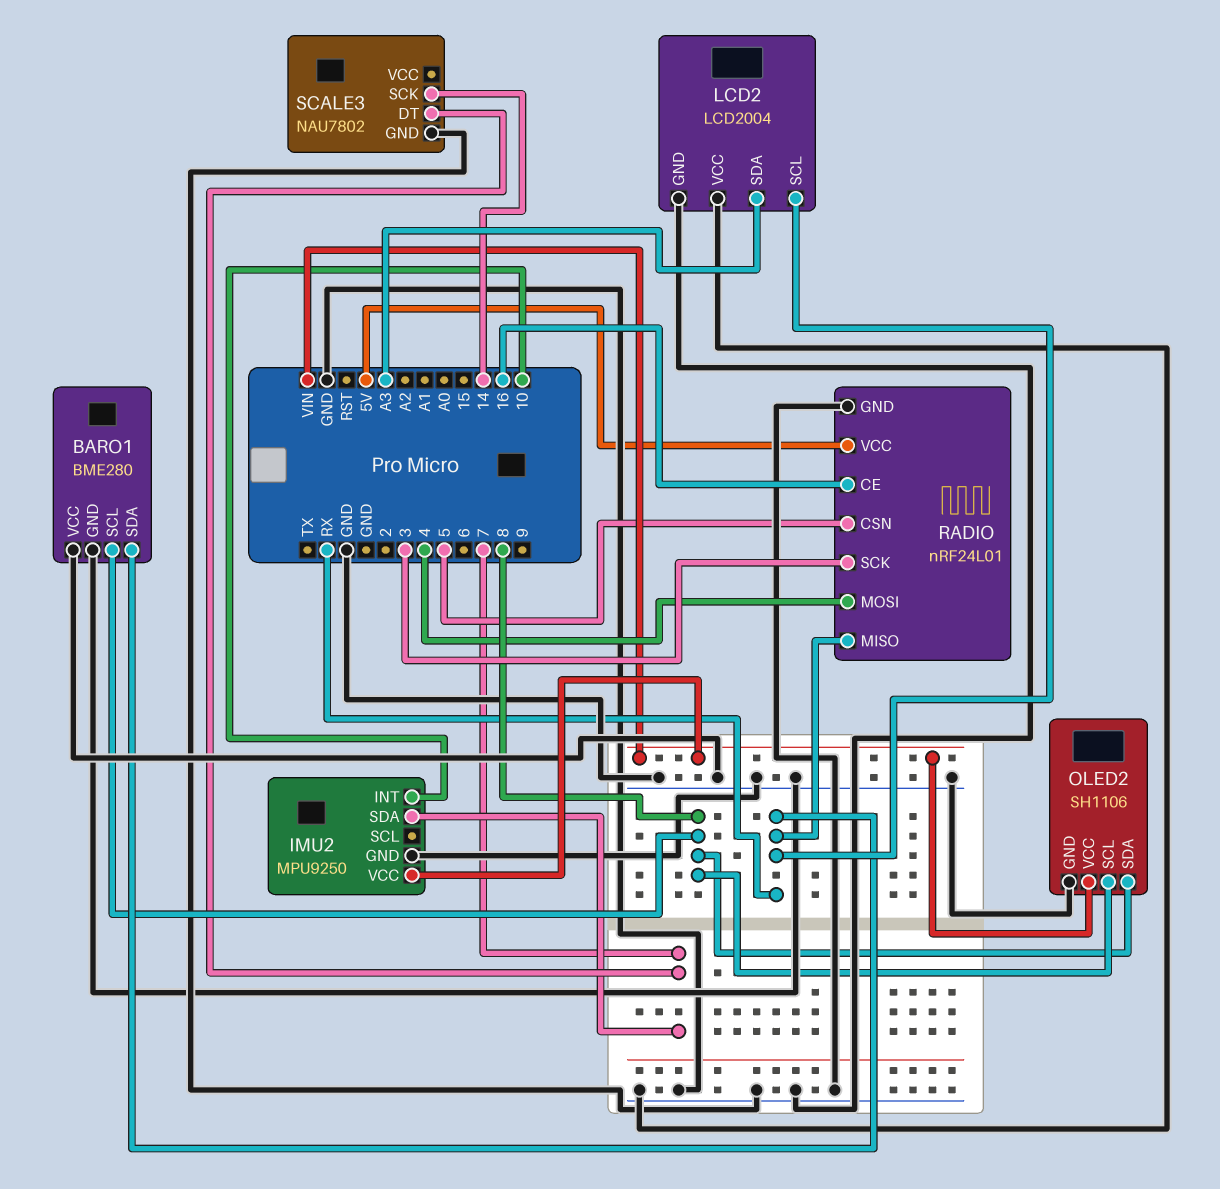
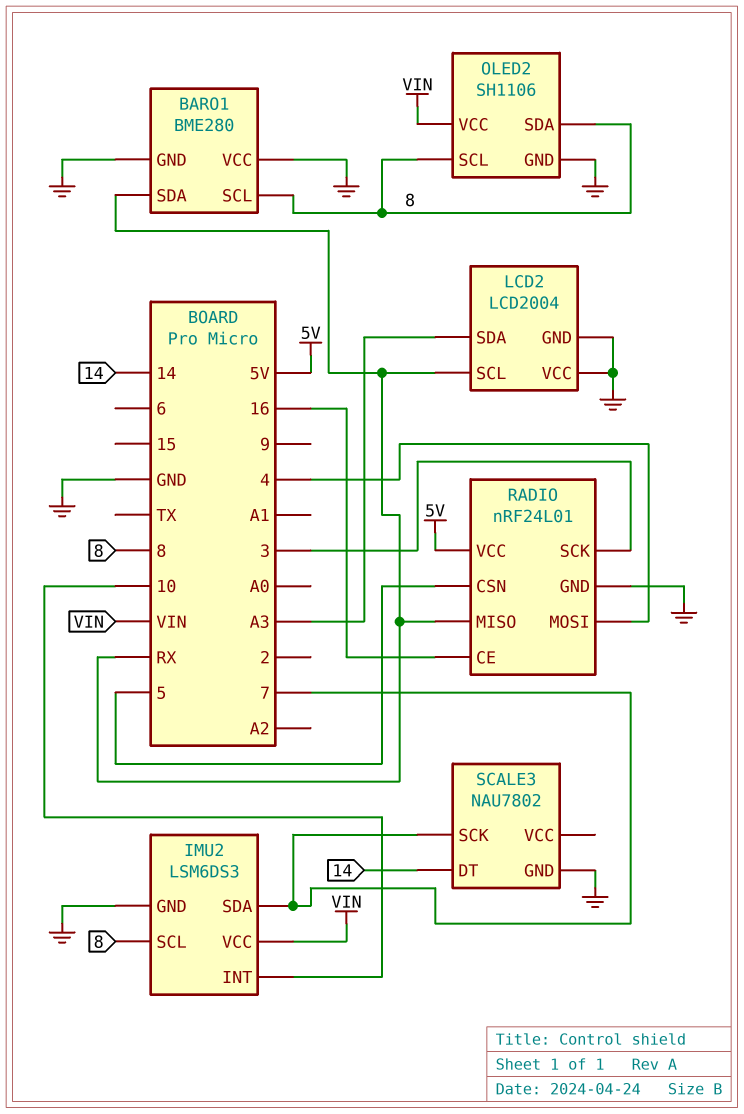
IMU2: MPU9250 -> LSM6DS3
IMU2 pin SCL: none -> 8
SCALE3 pin DT: 7 -> 14
SCALE3 pin SCK: 14 -> 7

